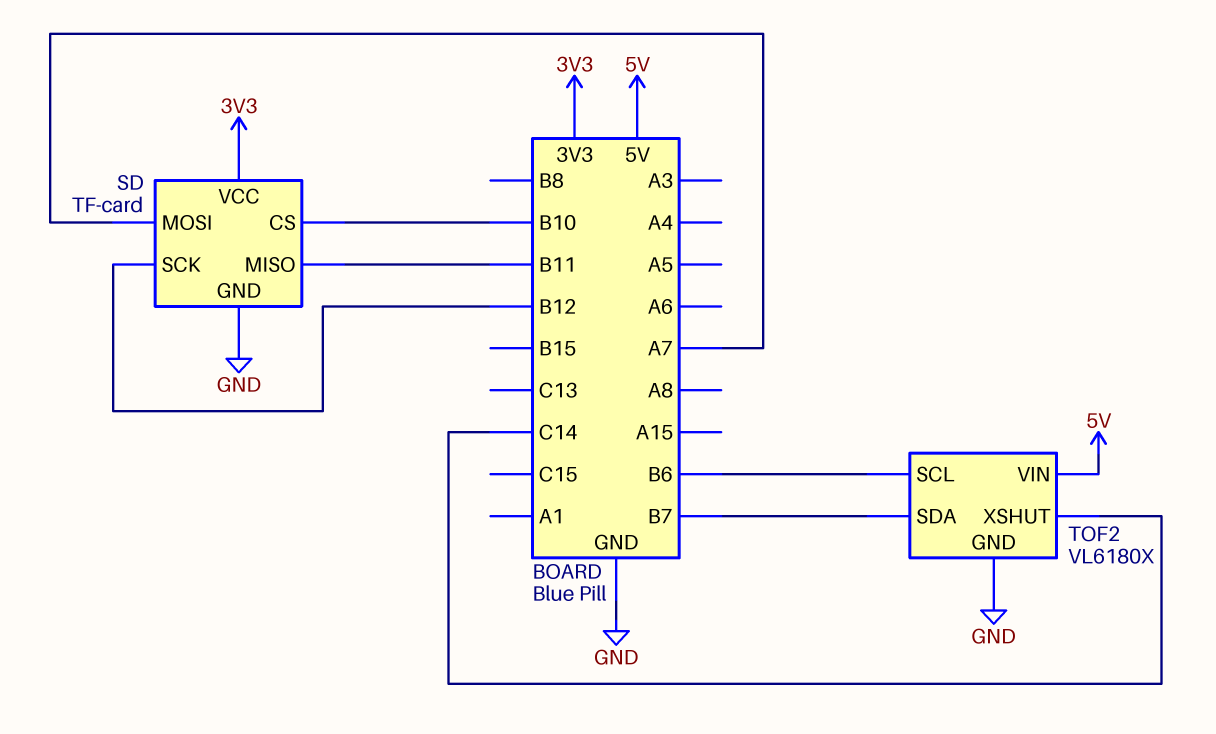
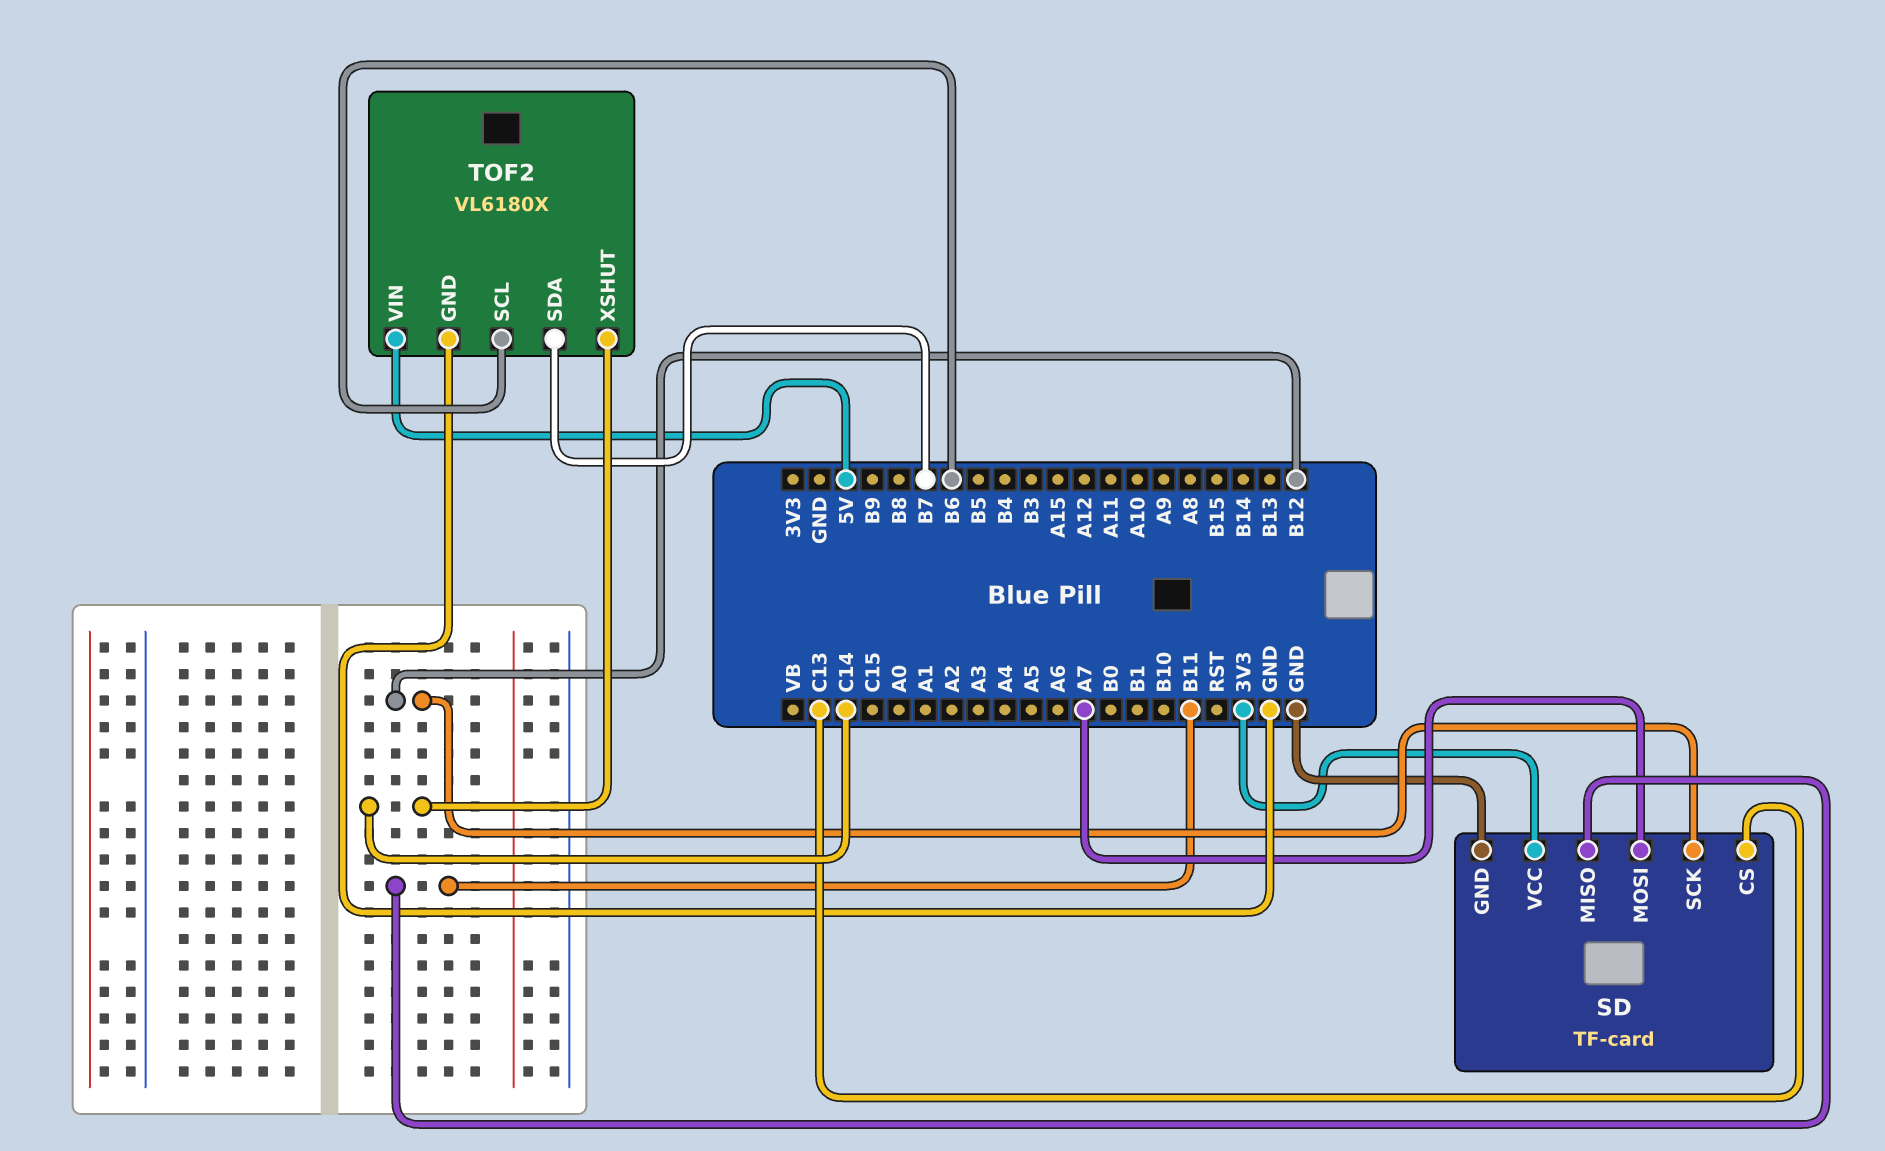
SD pin CS: B10 -> C13

